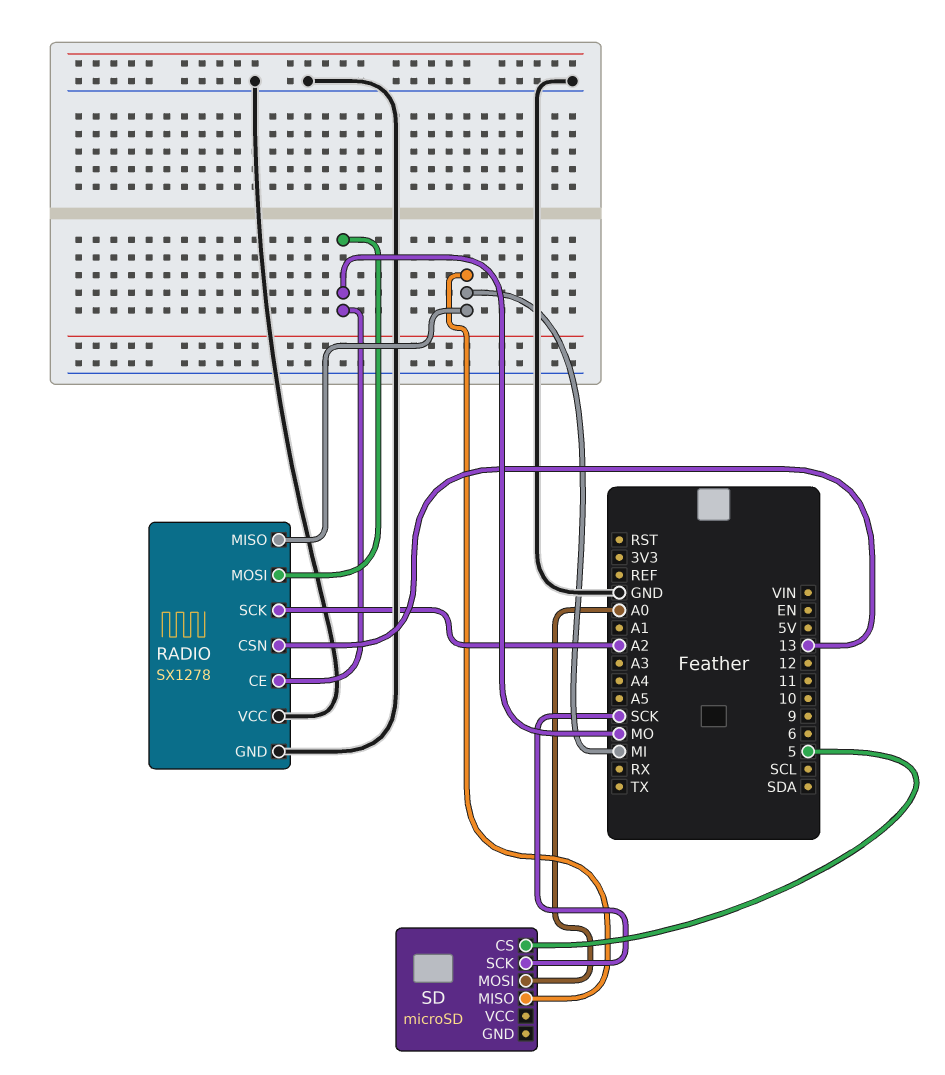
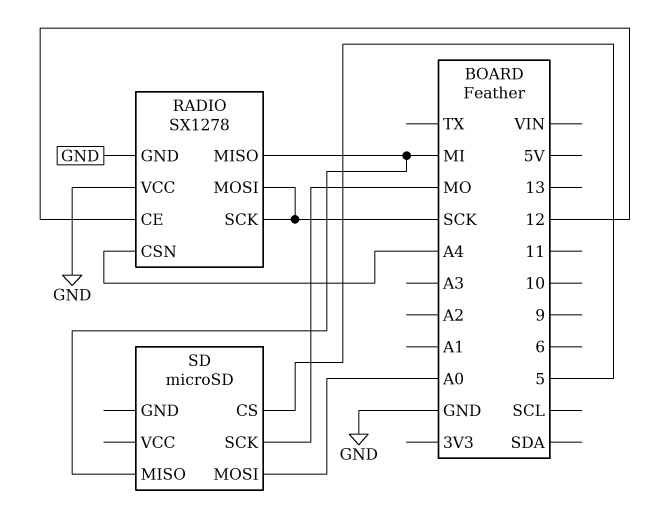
RADIO pin CE: MO -> 12
RADIO pin CSN: 13 -> A4
RADIO pin MOSI: MO -> SCK
RADIO pin SCK: A2 -> SCK
SD pin SCK: SCK -> MO

